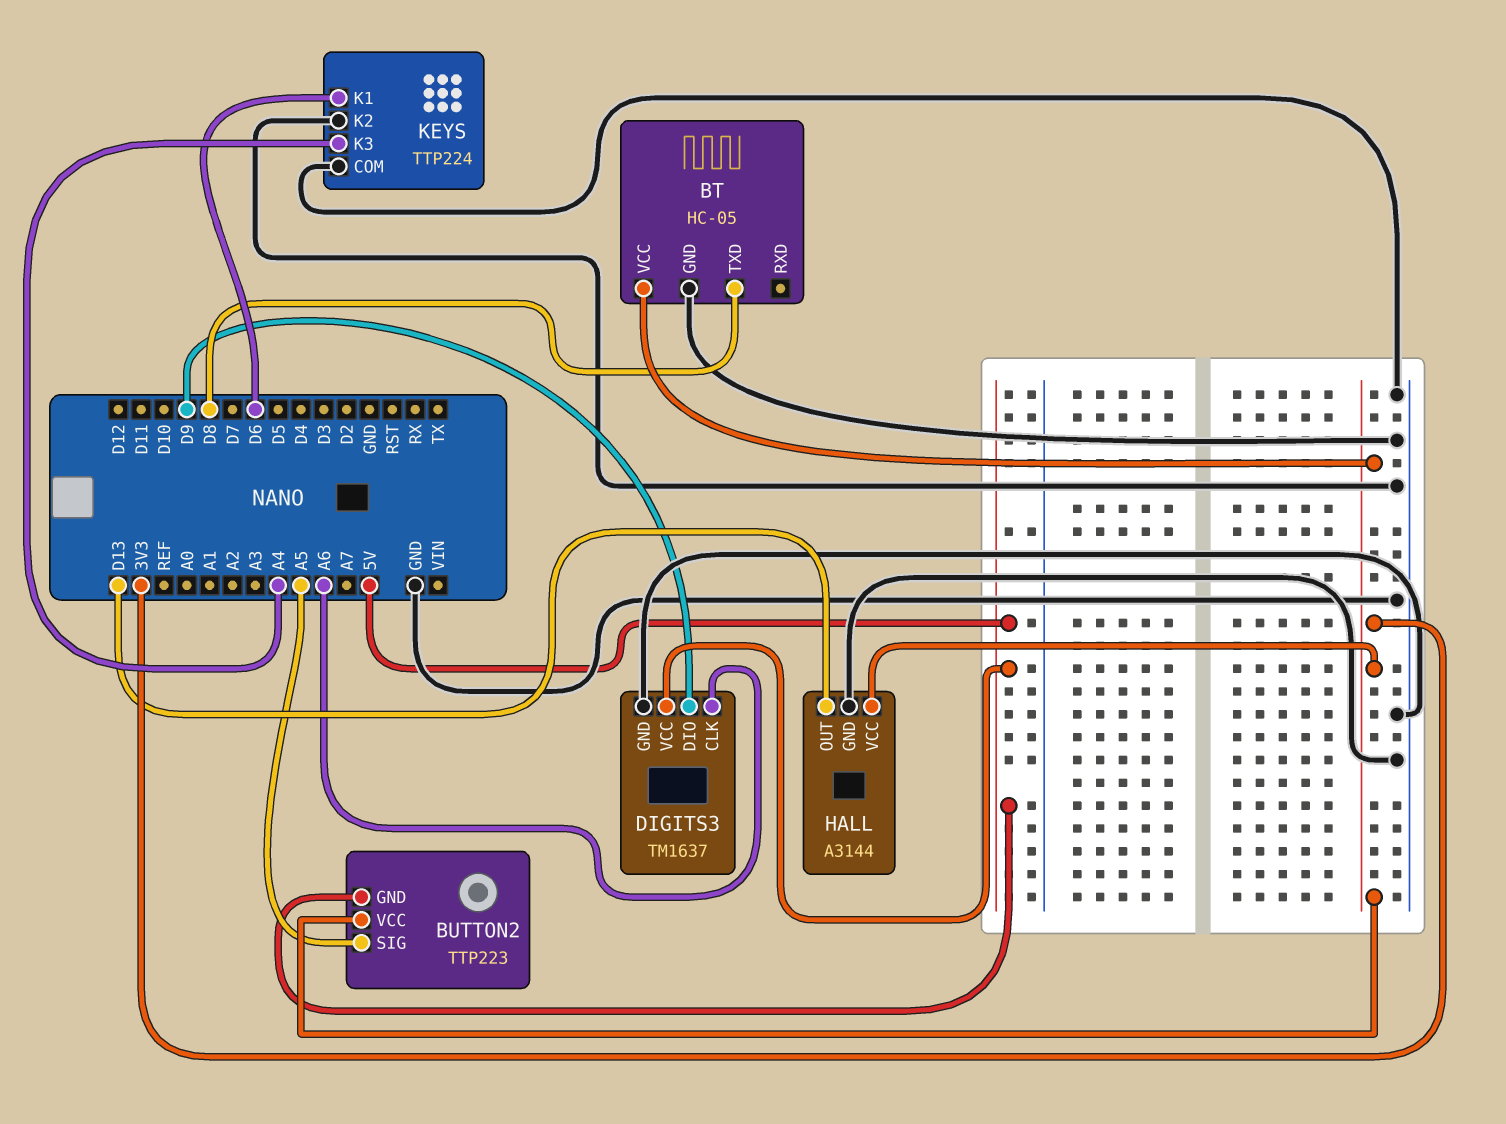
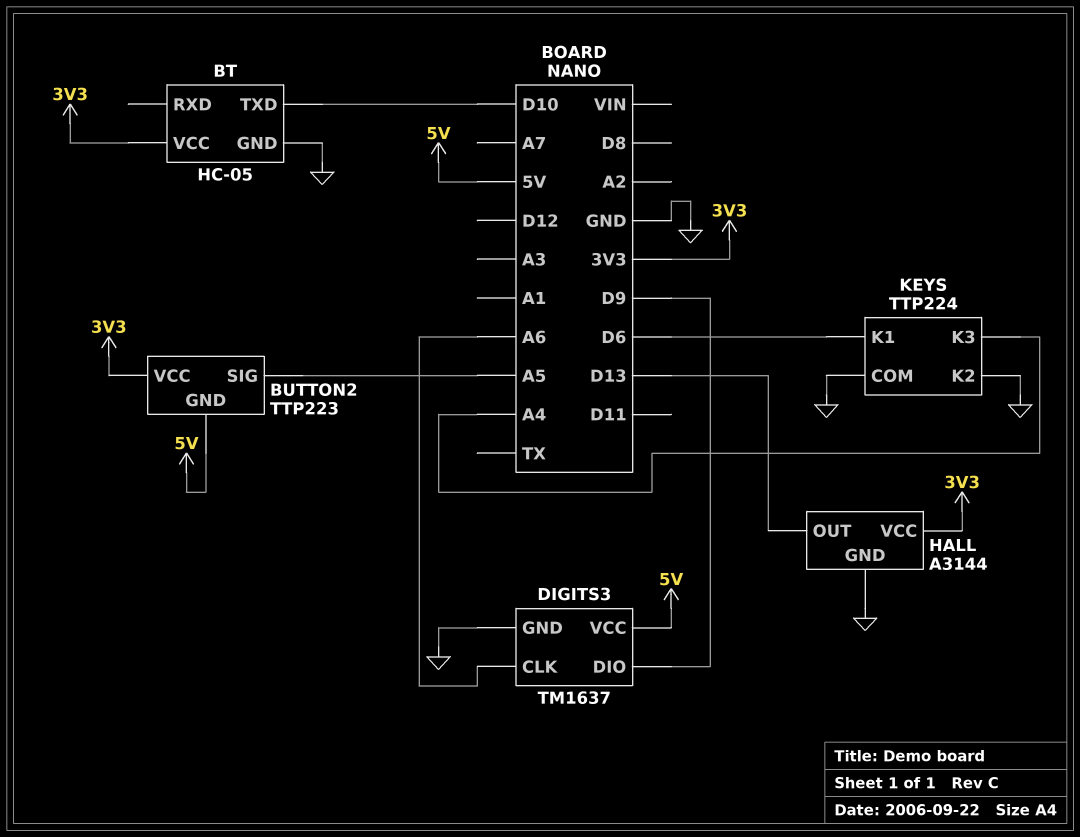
BT pin TXD: D8 -> D10

